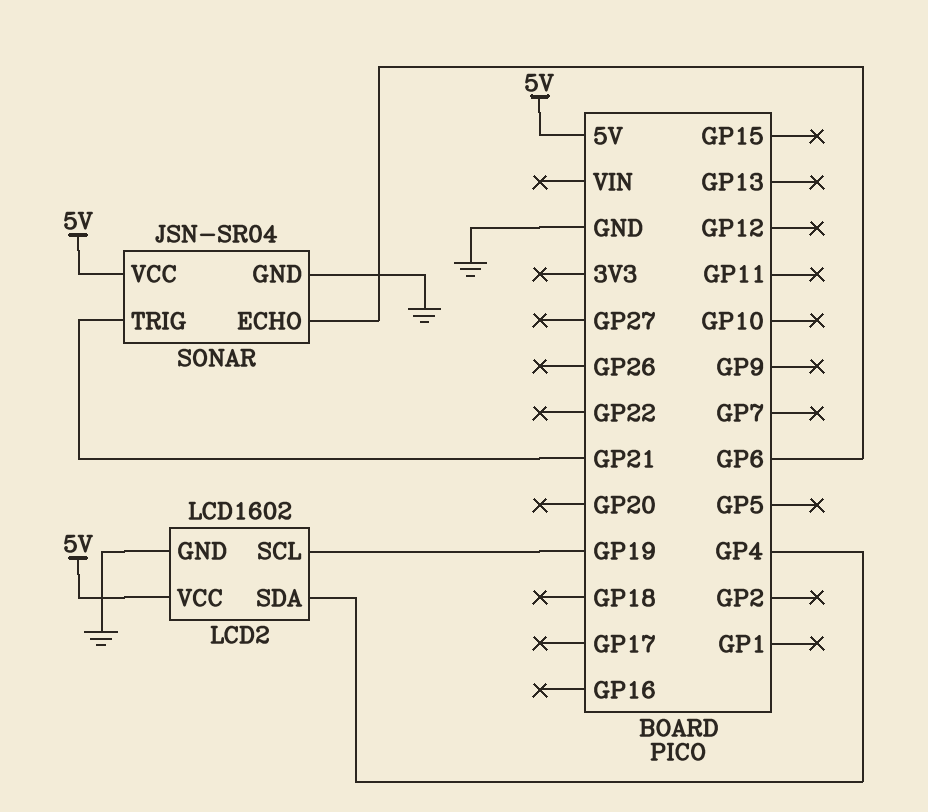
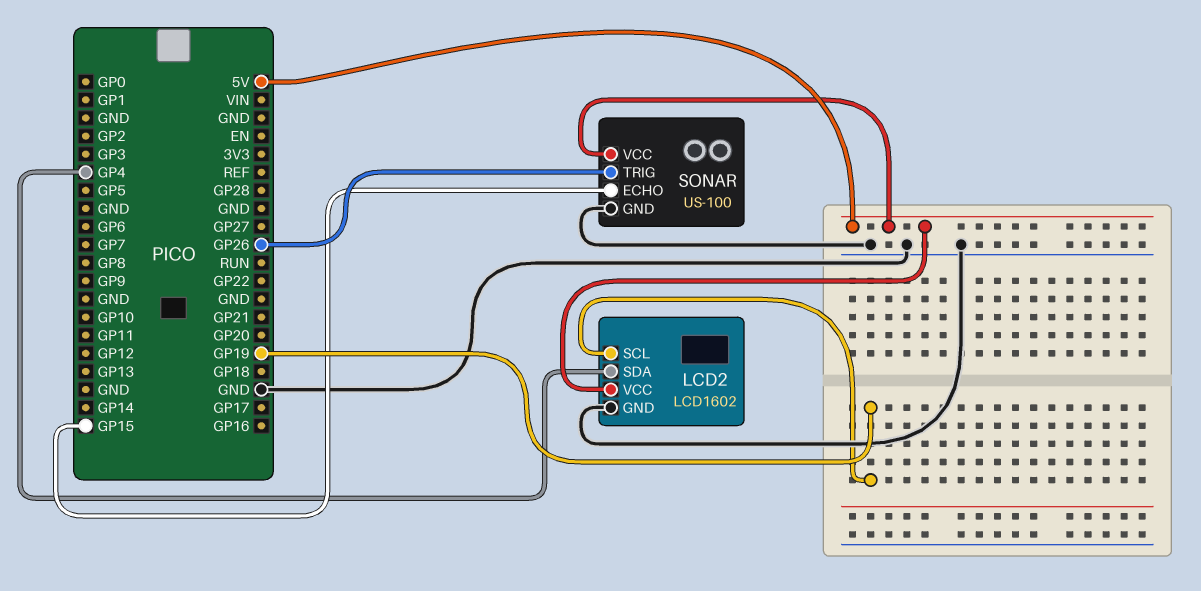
SONAR: JSN-SR04 -> US-100
SONAR pin ECHO: GP6 -> GP15
SONAR pin TRIG: GP21 -> GP26

